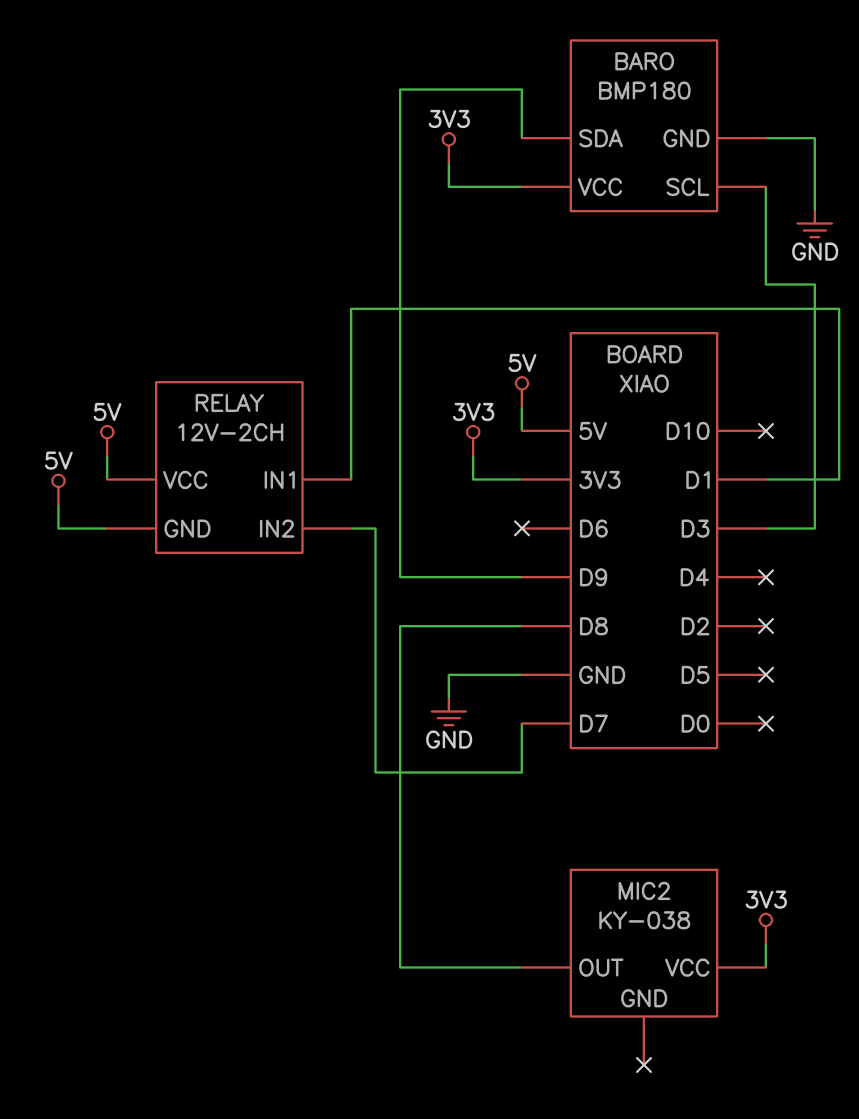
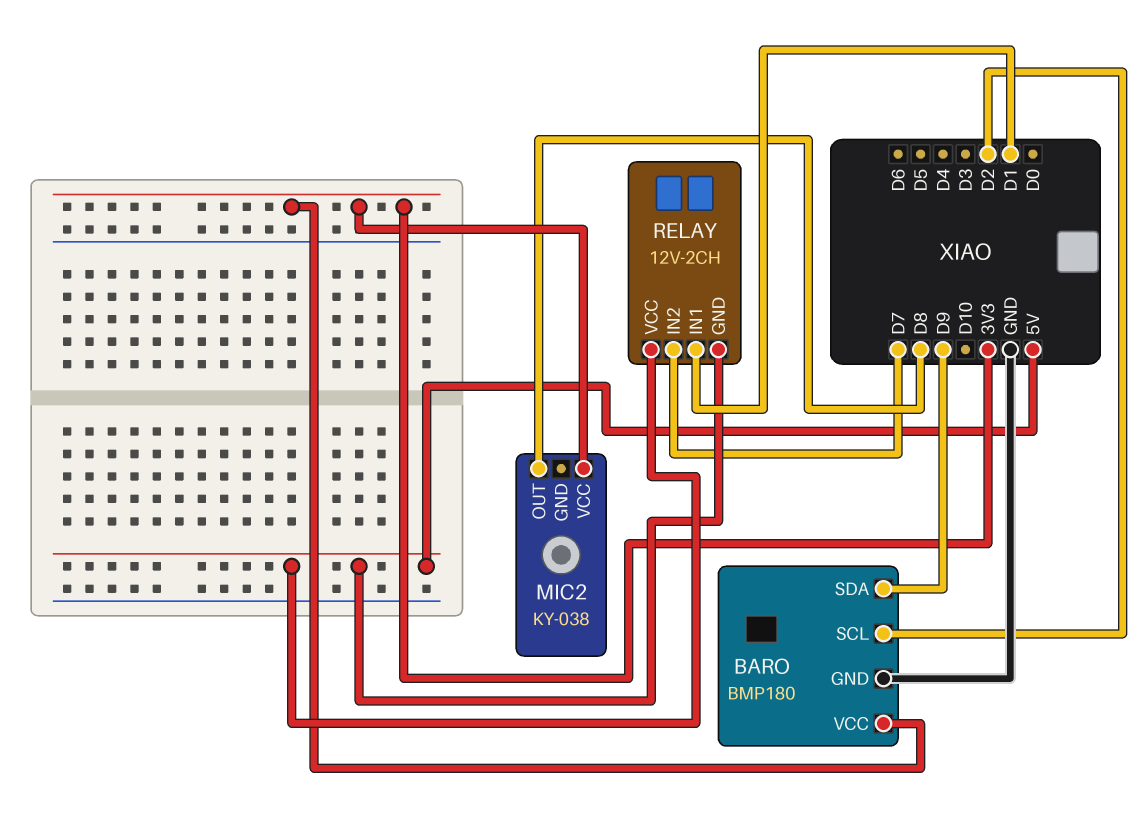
BARO pin SCL: D3 -> D2

